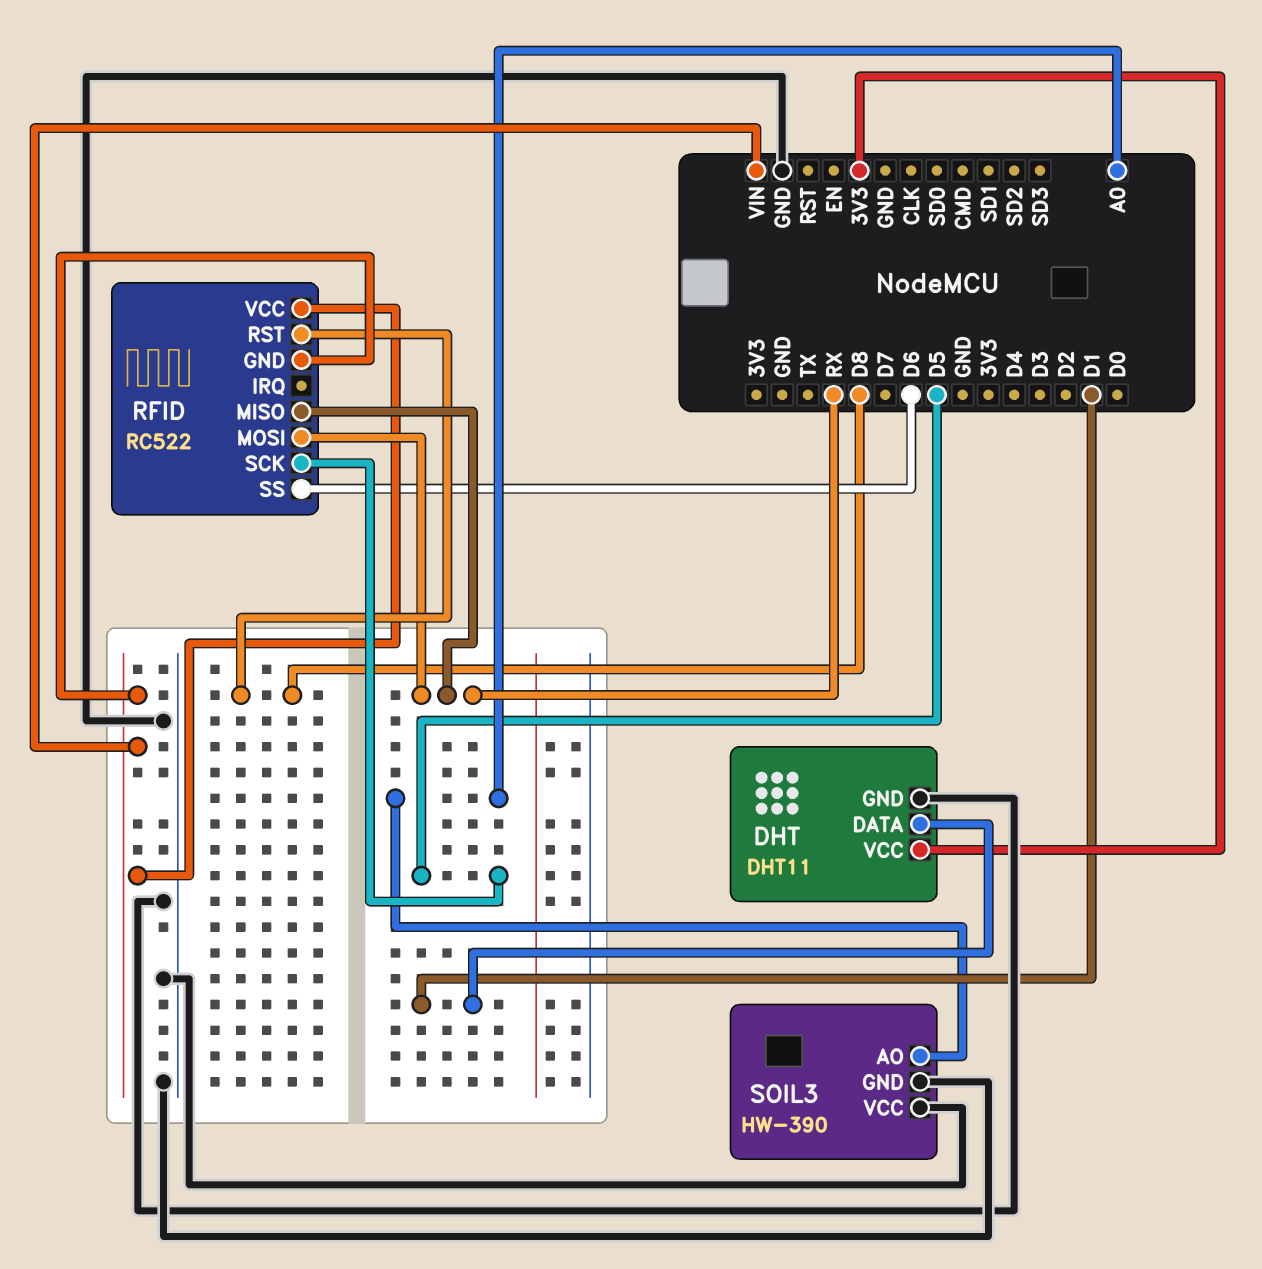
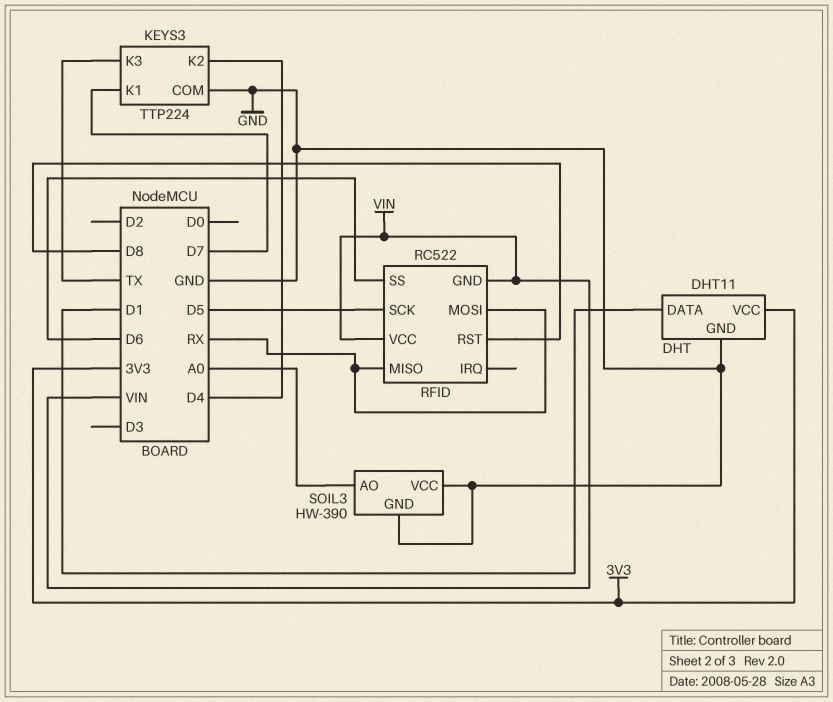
KEYS3: none -> TTP224
KEYS3 pin COM: none -> GND
KEYS3 pin K1: none -> D7
KEYS3 pin K2: none -> D4
KEYS3 pin K3: none -> TX

